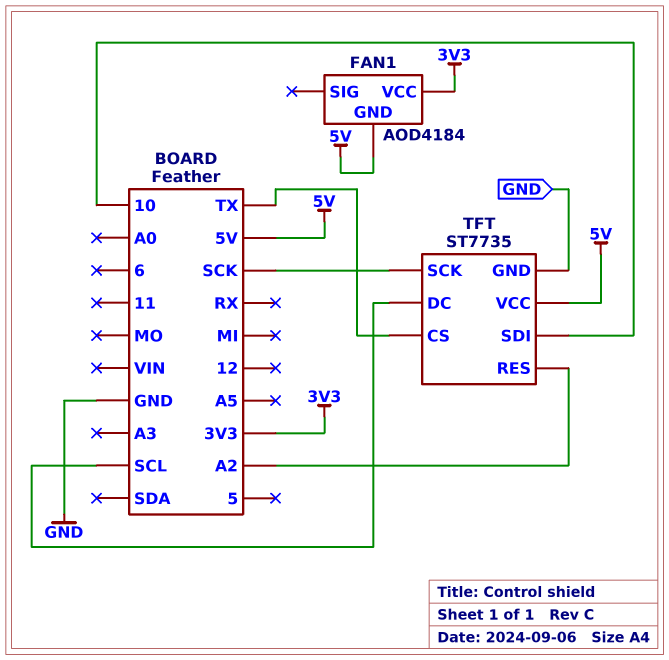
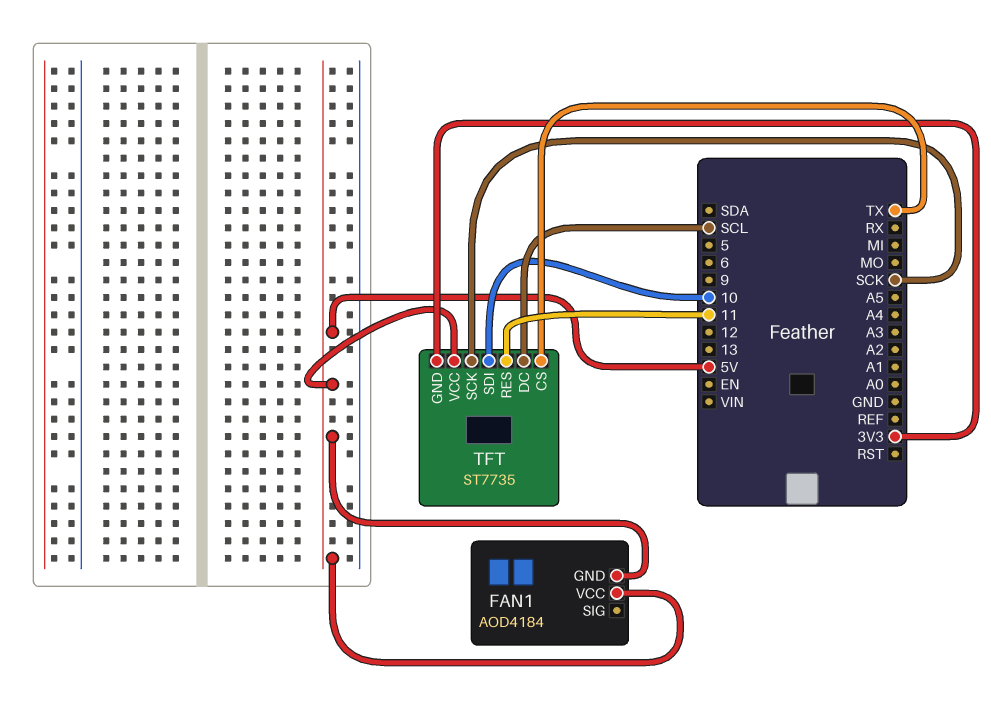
FAN1 pin VCC: 3V3 -> 5V
TFT pin GND: GND -> 3V3
TFT pin RES: A2 -> 11

